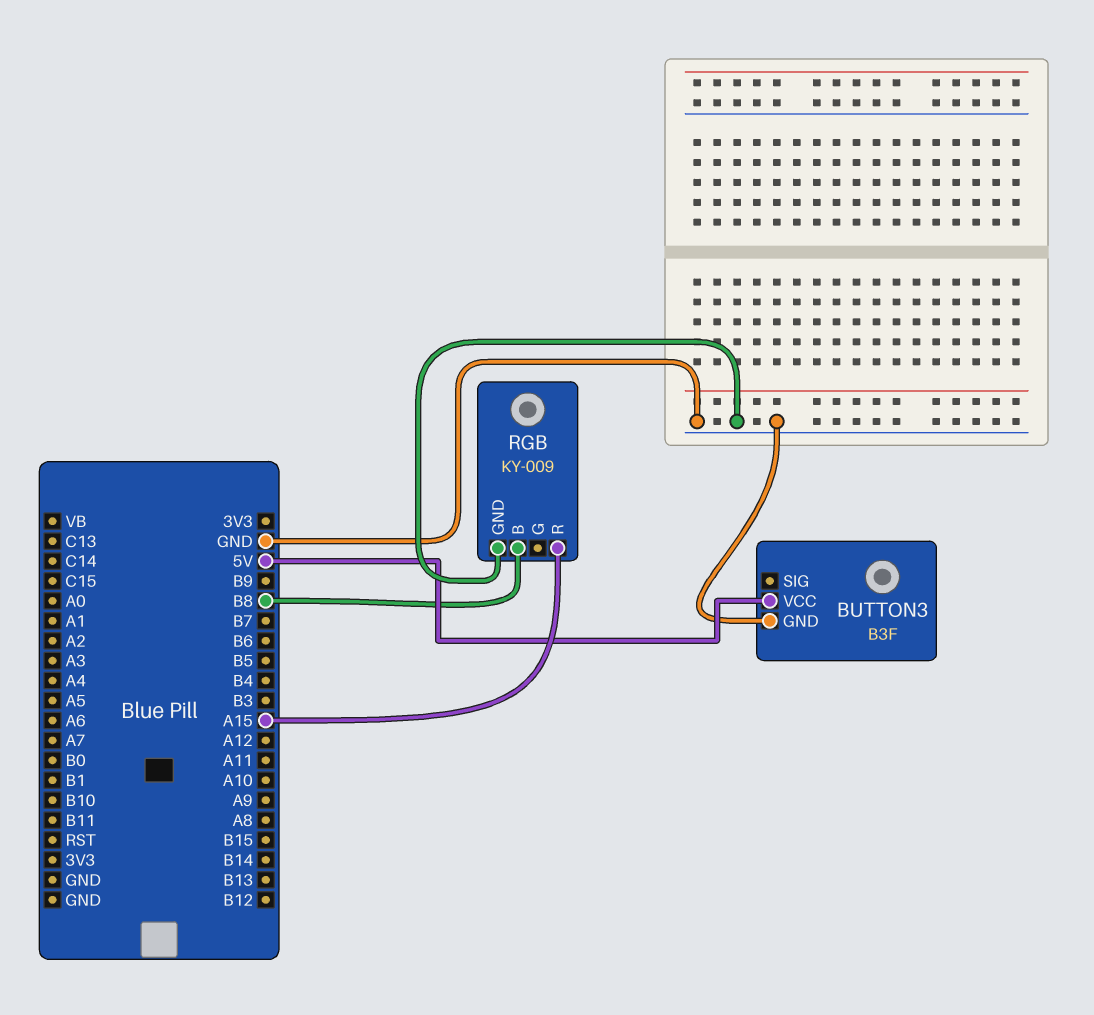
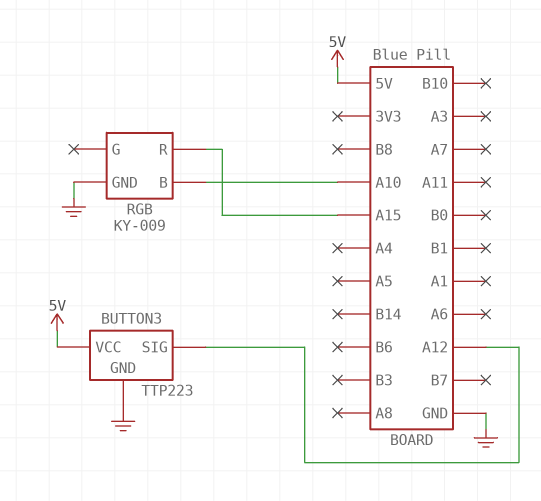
BUTTON3: B3F -> TTP223
BUTTON3 pin SIG: none -> A12
RGB pin B: B8 -> A10

